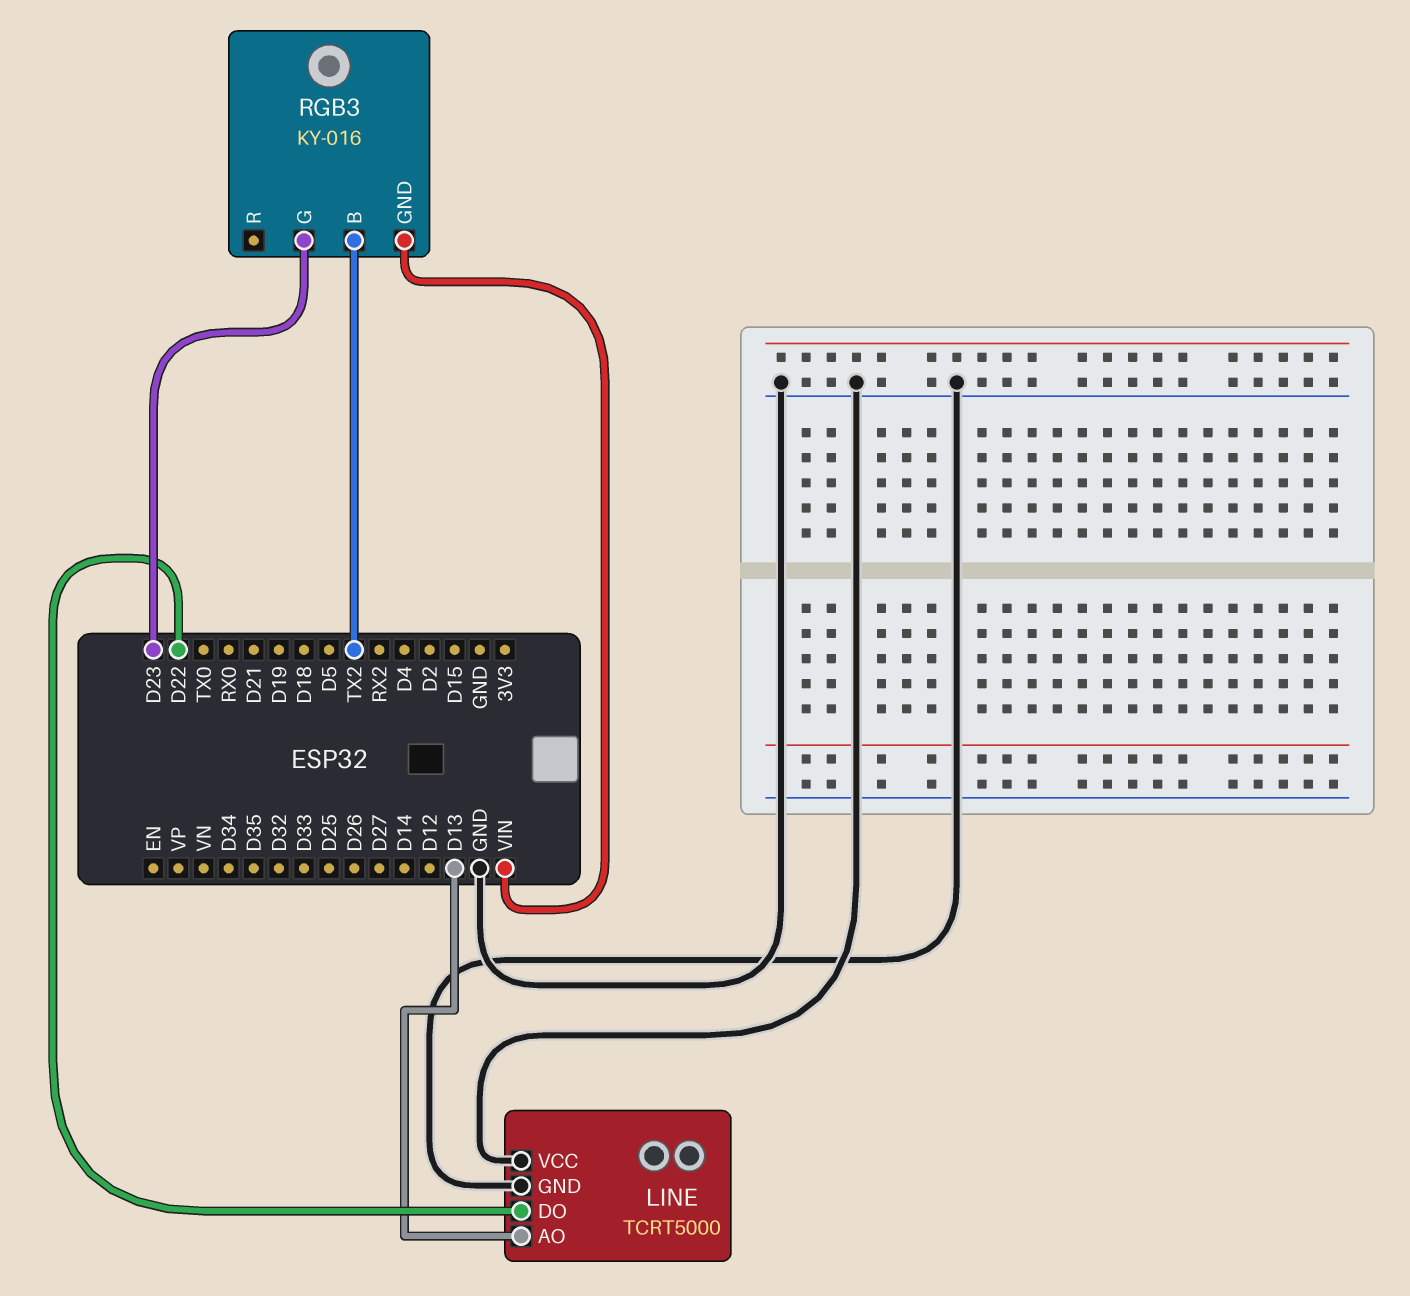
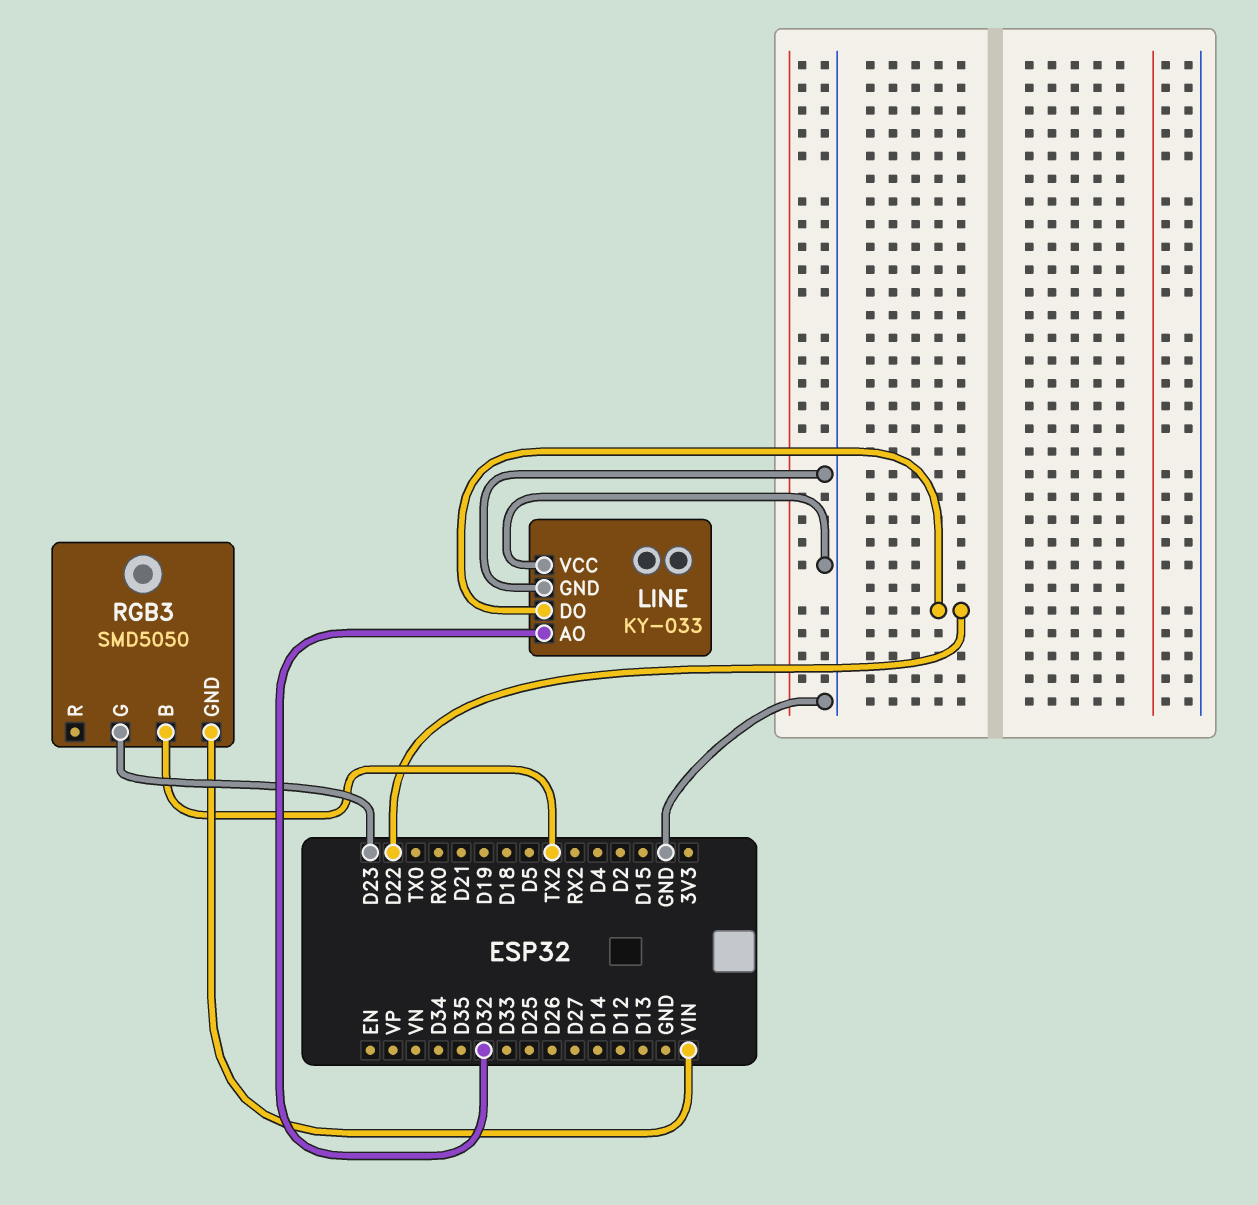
LINE: TCRT5000 -> KY-033
LINE pin AO: D13 -> D32
RGB3: KY-016 -> SMD5050

